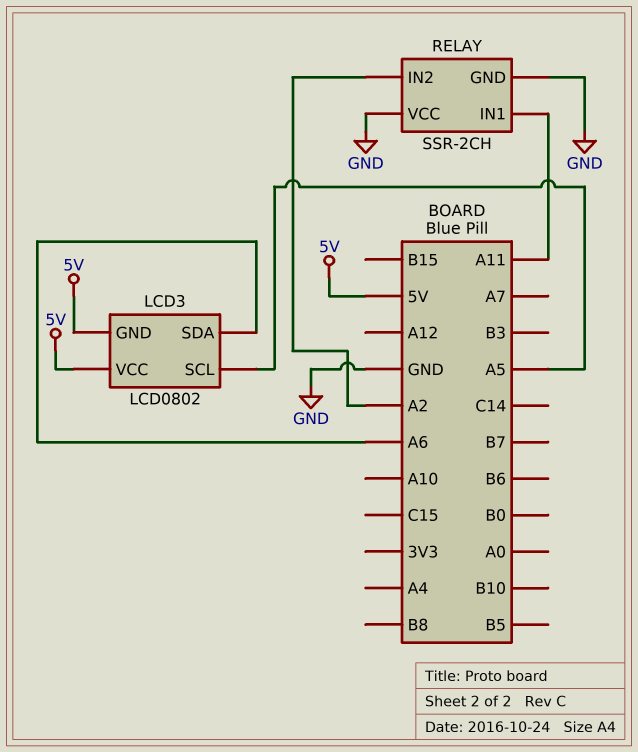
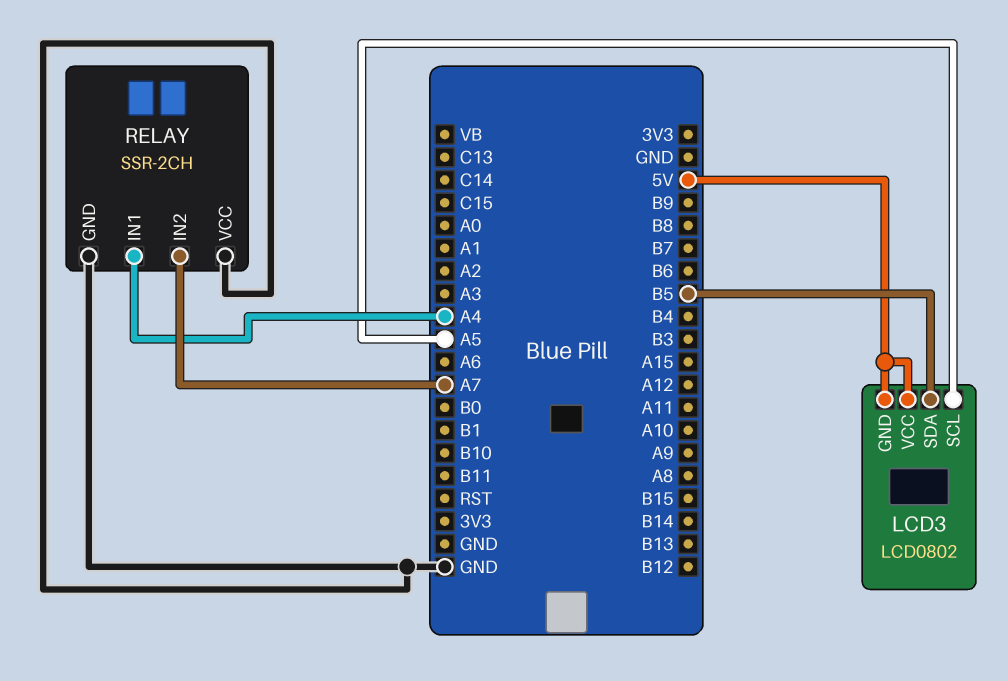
LCD3 pin SDA: A6 -> B5
RELAY pin IN1: A11 -> A4
RELAY pin IN2: A2 -> A7

